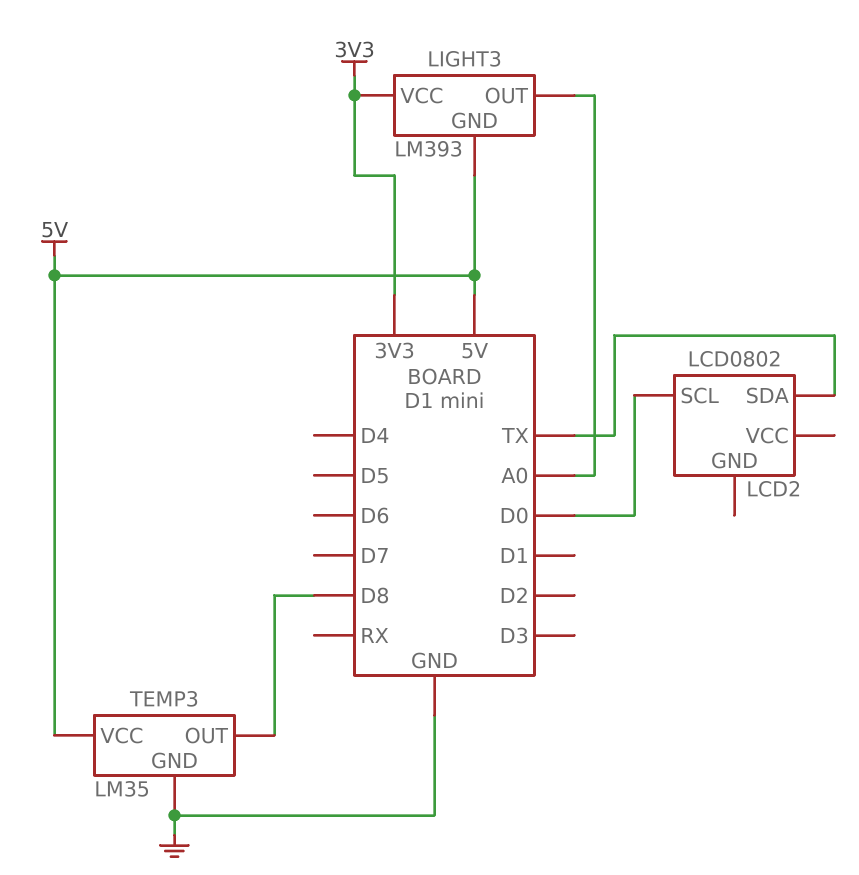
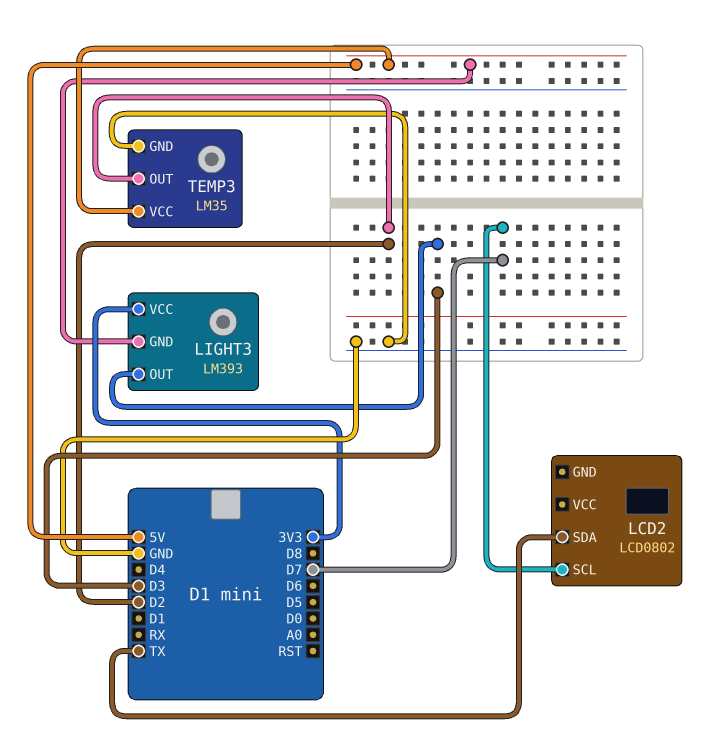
LCD2 pin SCL: D0 -> D7
LIGHT3 pin OUT: A0 -> D3
TEMP3 pin OUT: D8 -> D2

